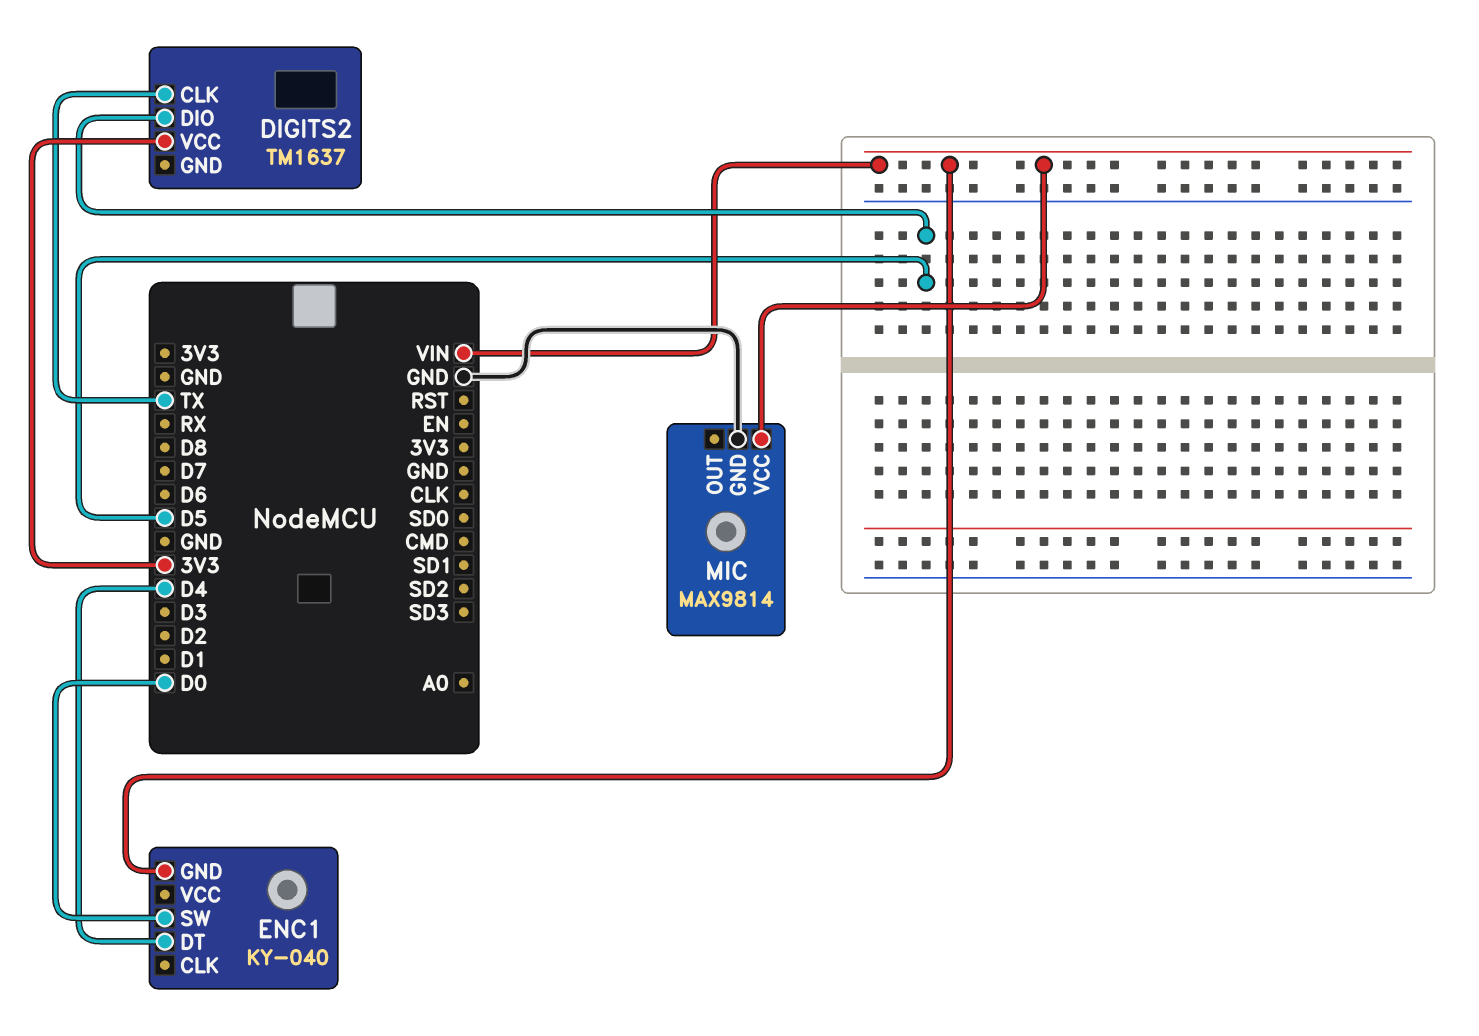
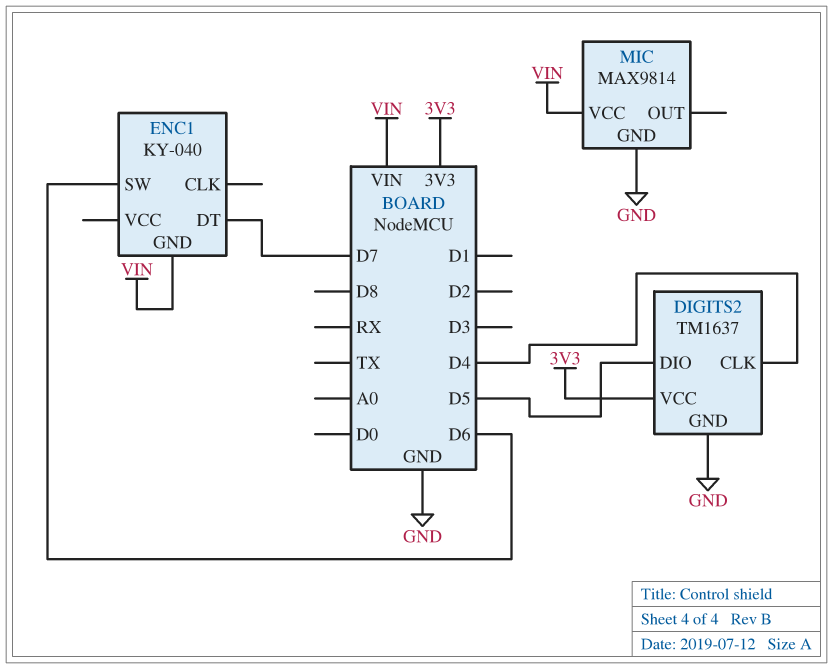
DIGITS2 pin CLK: TX -> D4
DIGITS2 pin GND: none -> GND
ENC1 pin DT: D4 -> D7
ENC1 pin SW: D0 -> D6

